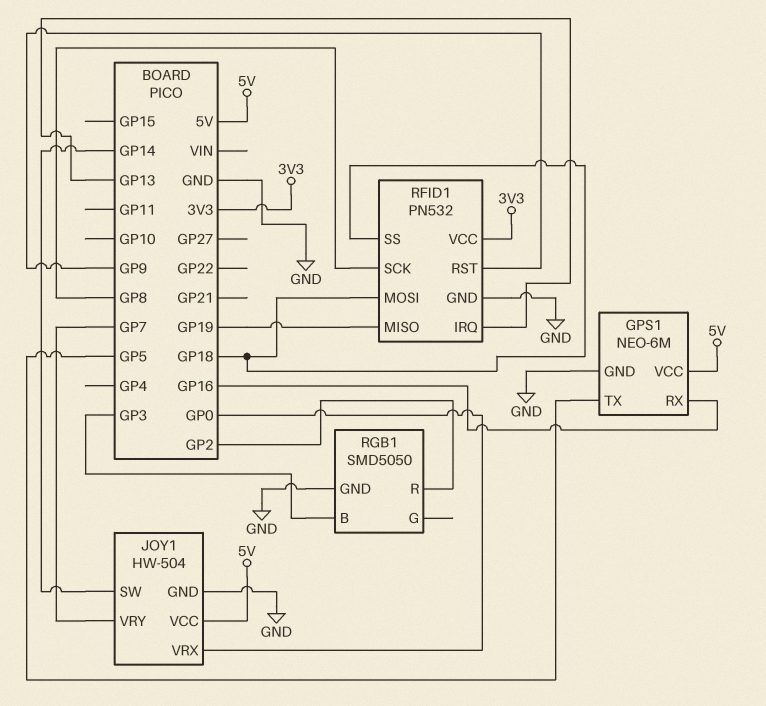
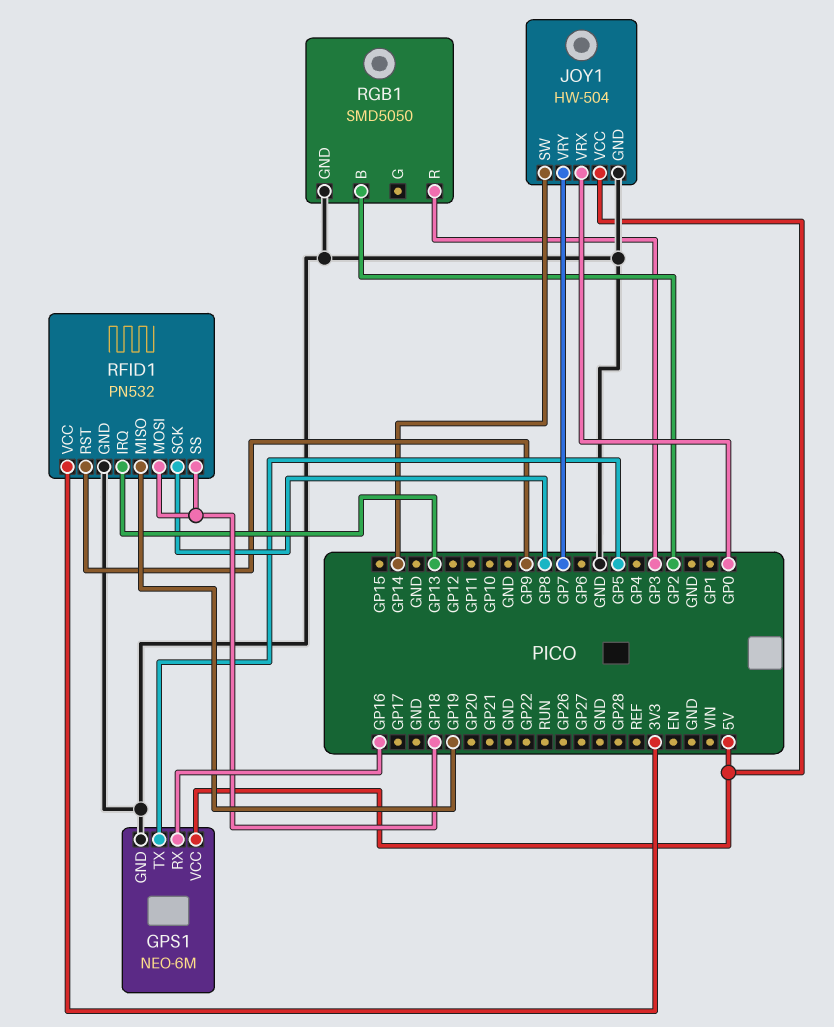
RGB1 pin B: GP3 -> GP2
RGB1 pin R: GP2 -> GP3

